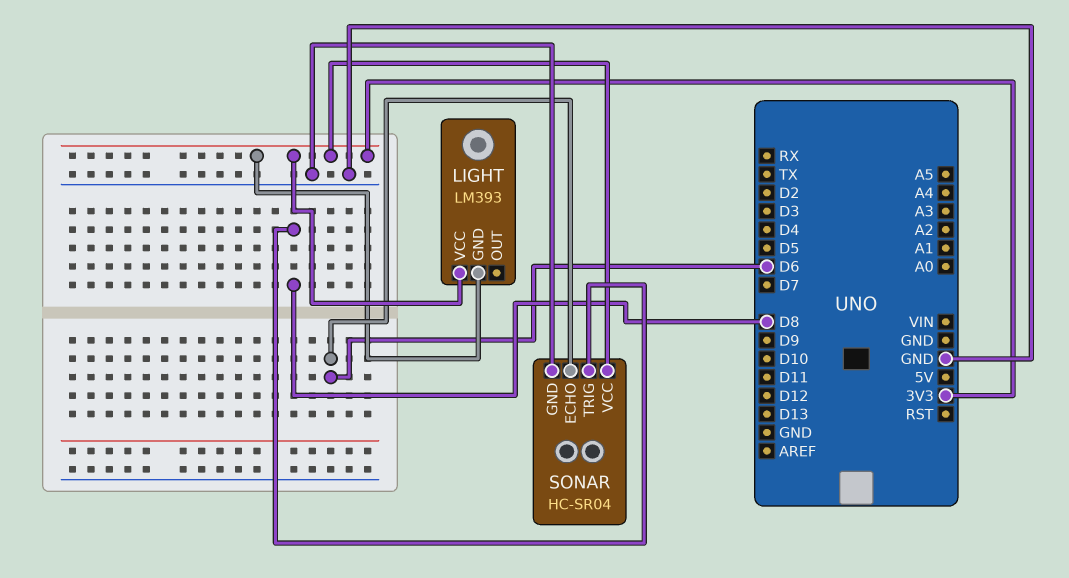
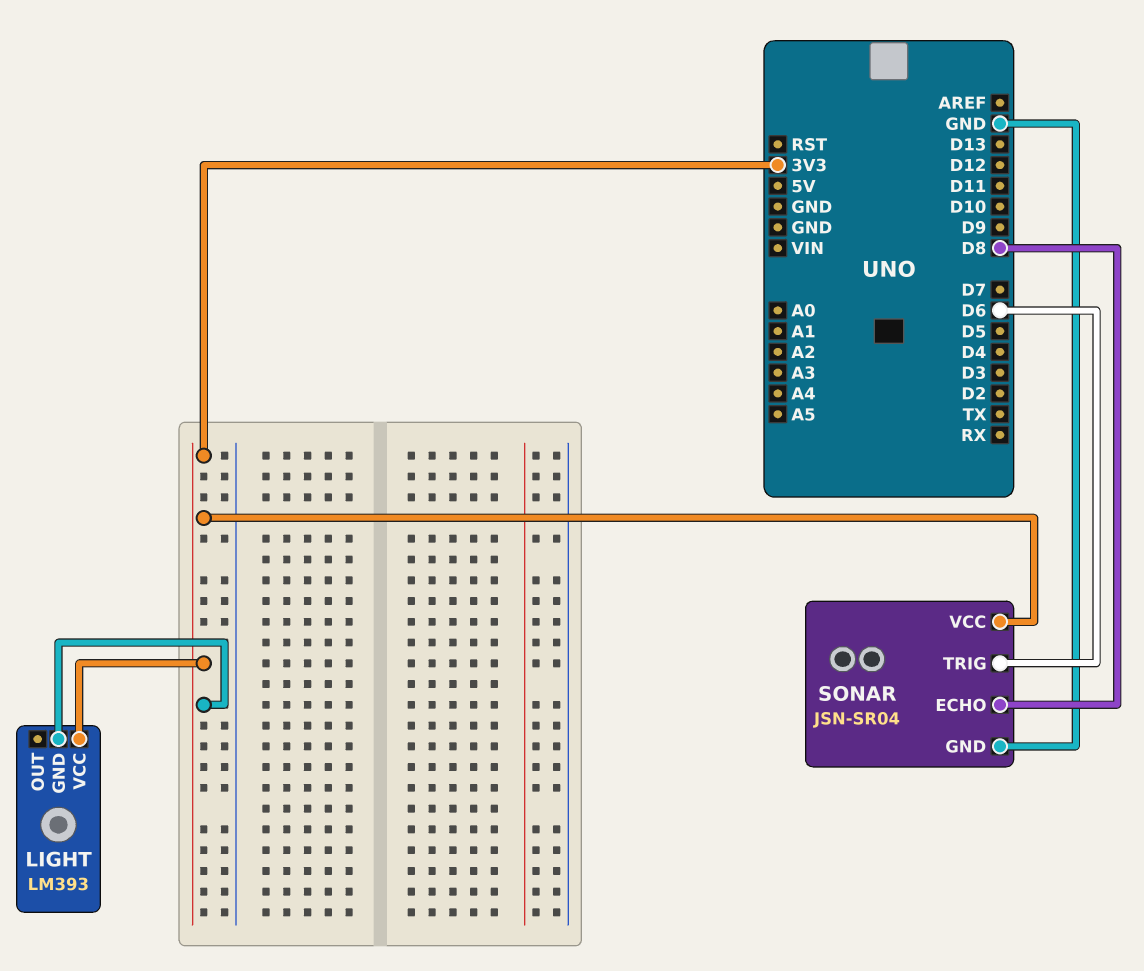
SONAR: HC-SR04 -> JSN-SR04
SONAR pin ECHO: D6 -> D8
SONAR pin TRIG: D8 -> D6

